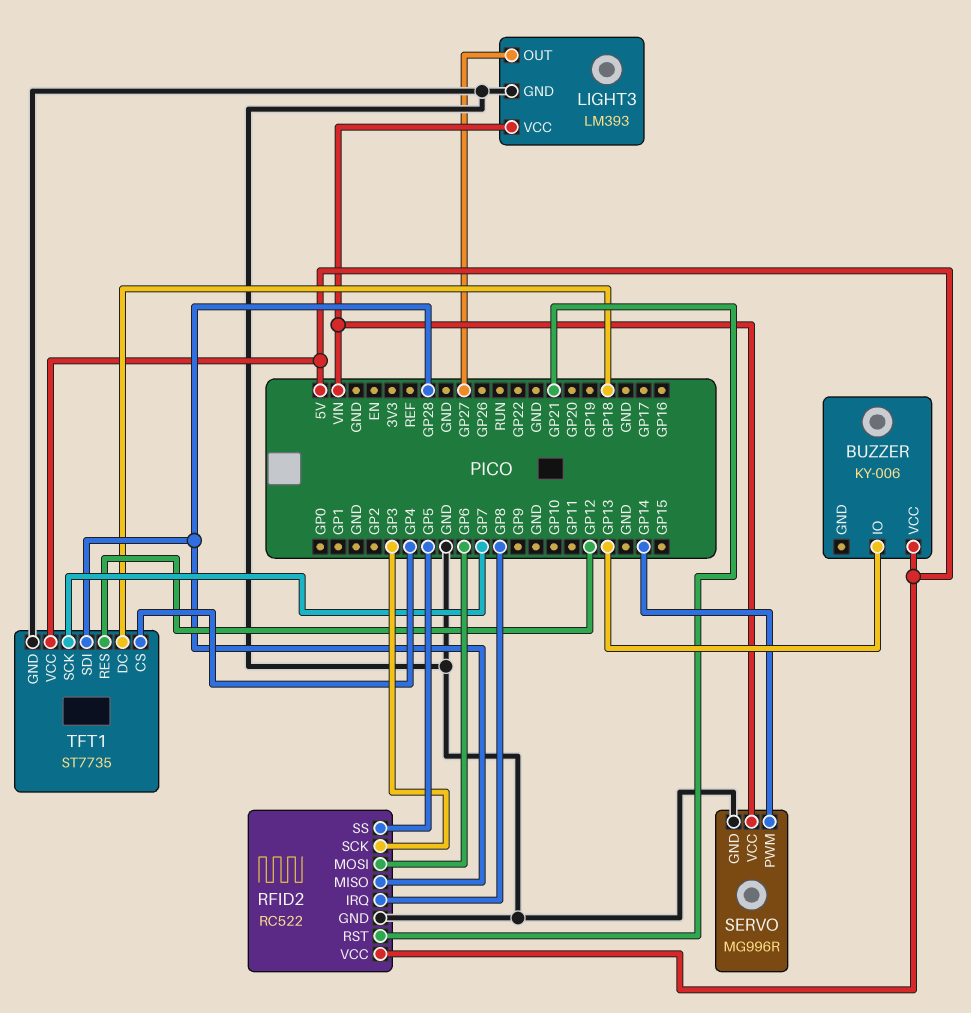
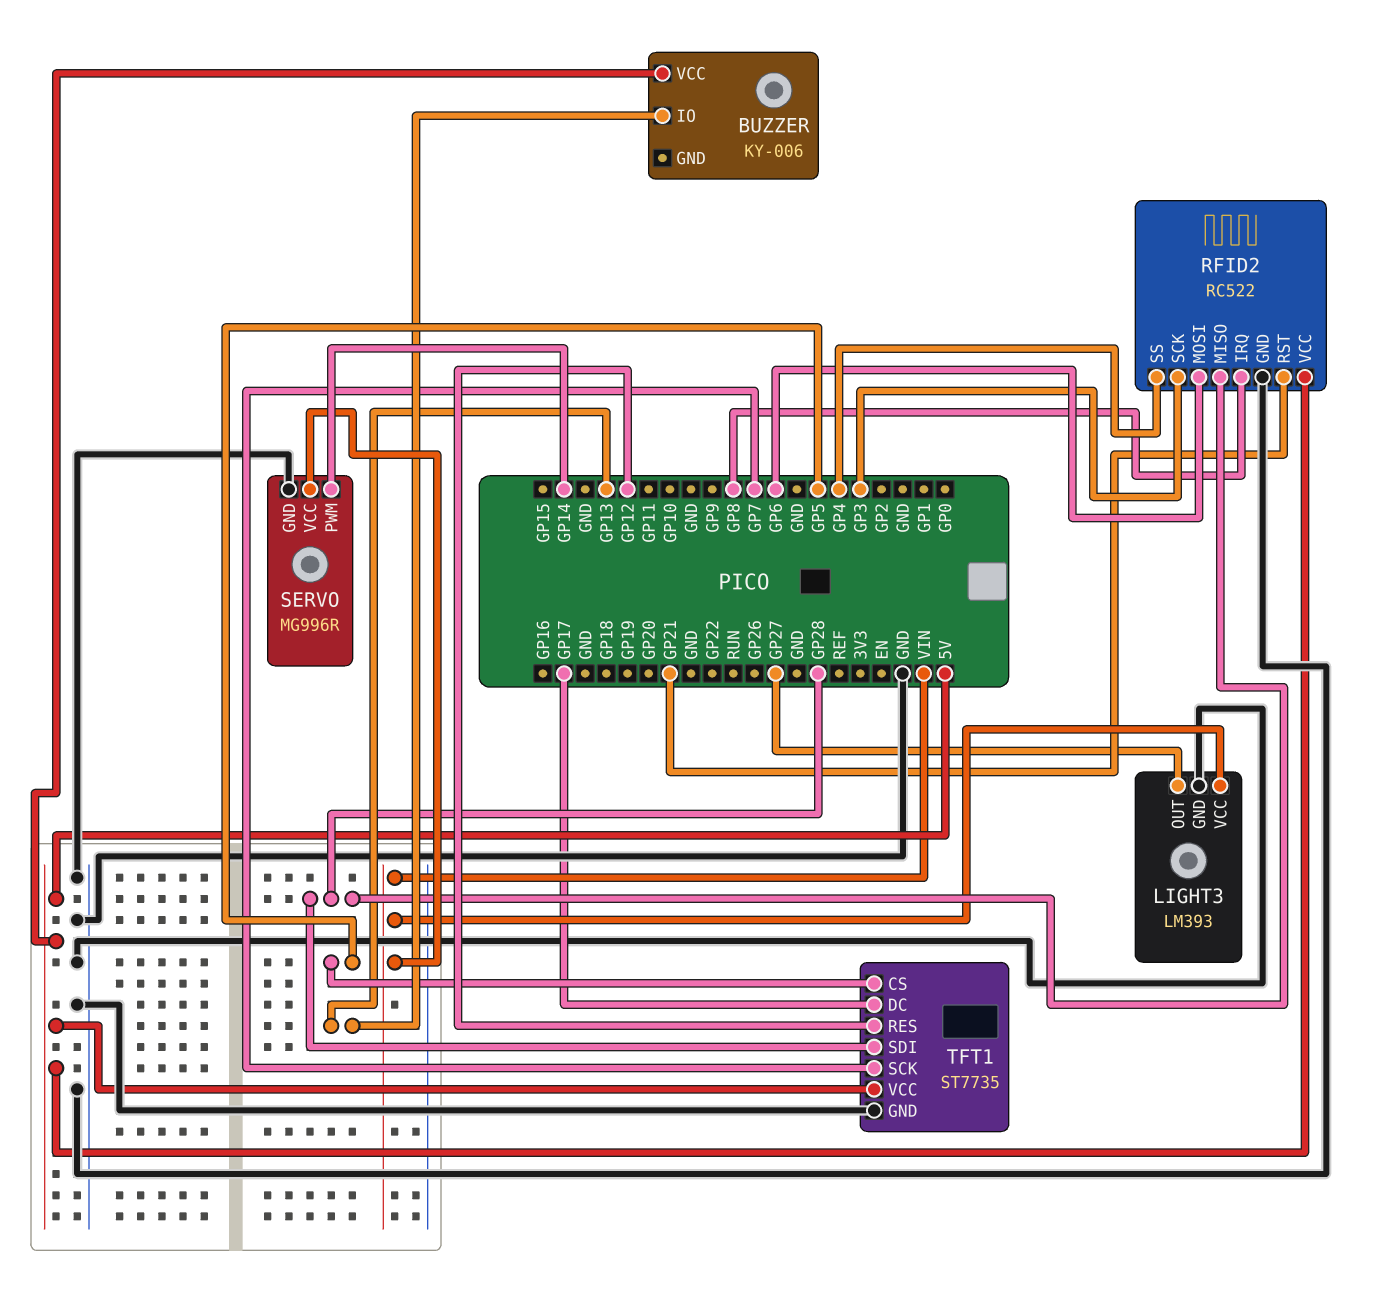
RFID2 pin SS: GP5 -> GP4
TFT1 pin CS: GP4 -> GP5
TFT1 pin DC: GP18 -> GP17

